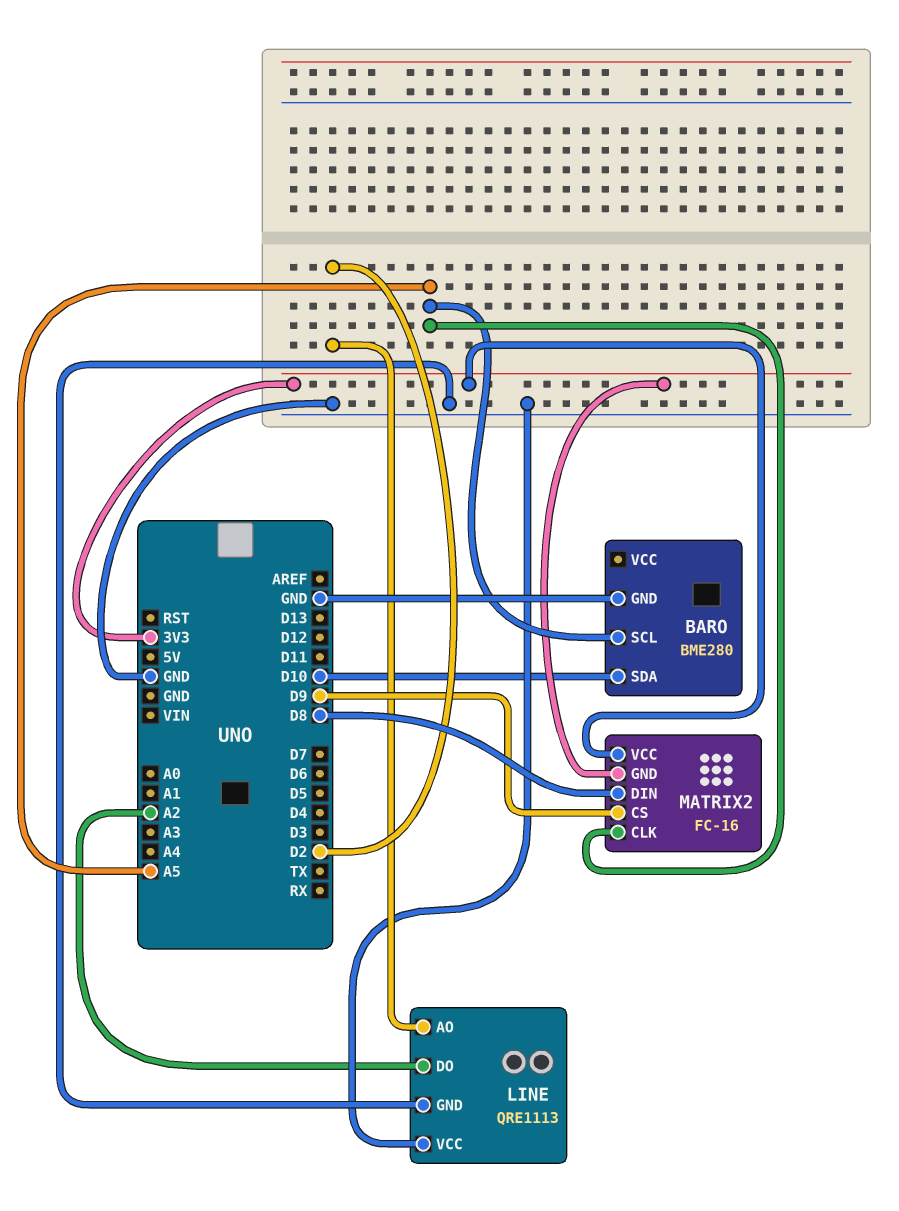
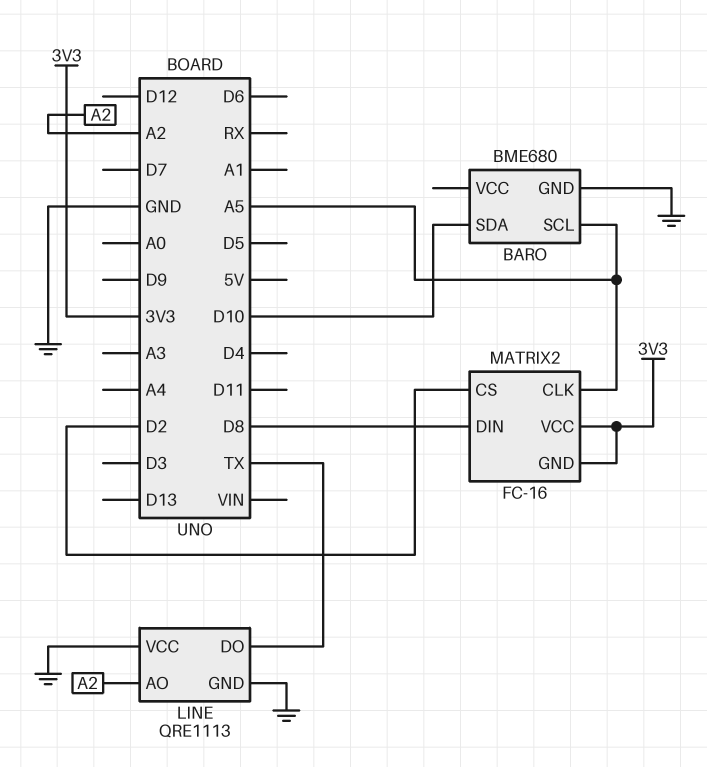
BARO: BME280 -> BME680
LINE pin AO: D2 -> A2
LINE pin DO: A2 -> TX
MATRIX2 pin CS: D9 -> D2

